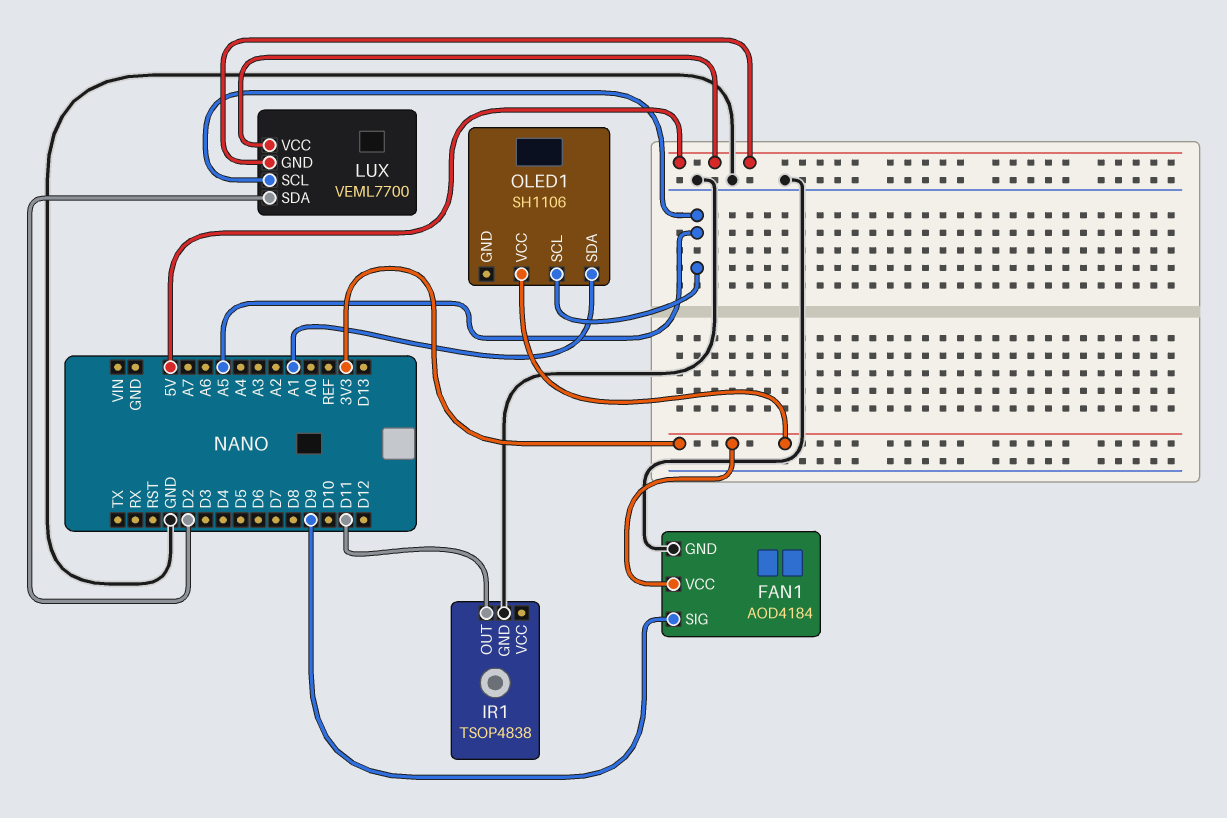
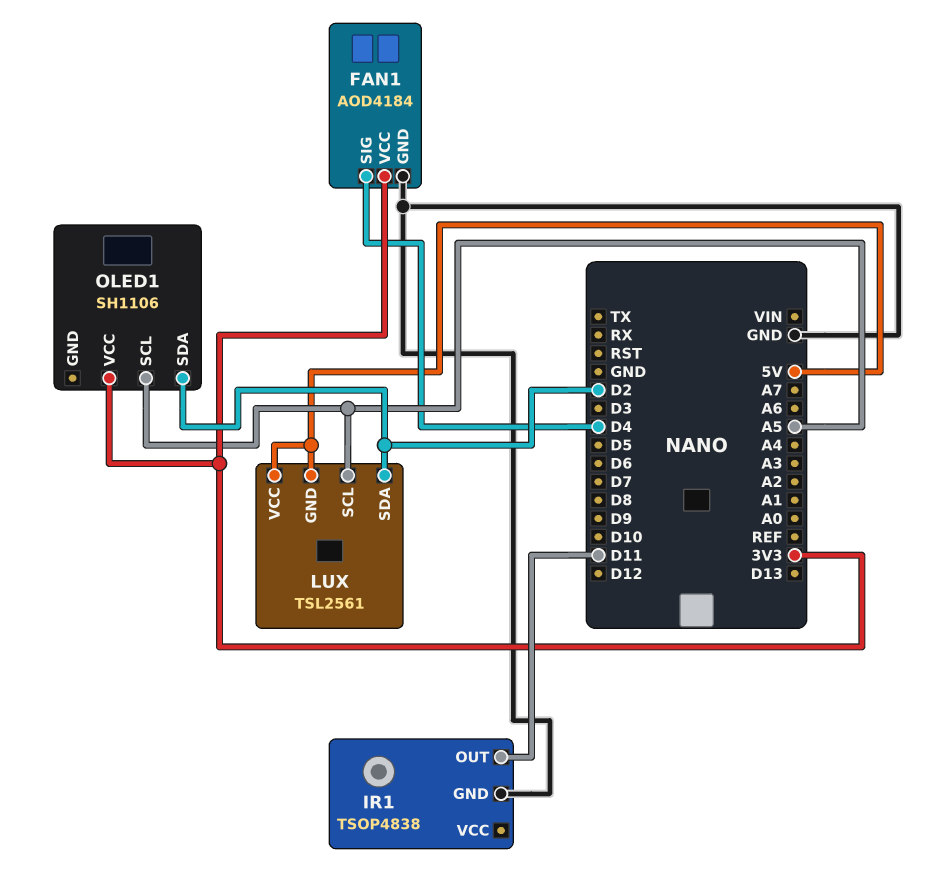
FAN1 pin SIG: D9 -> D4
LUX: VEML7700 -> TSL2561
OLED1 pin SDA: A1 -> D2

